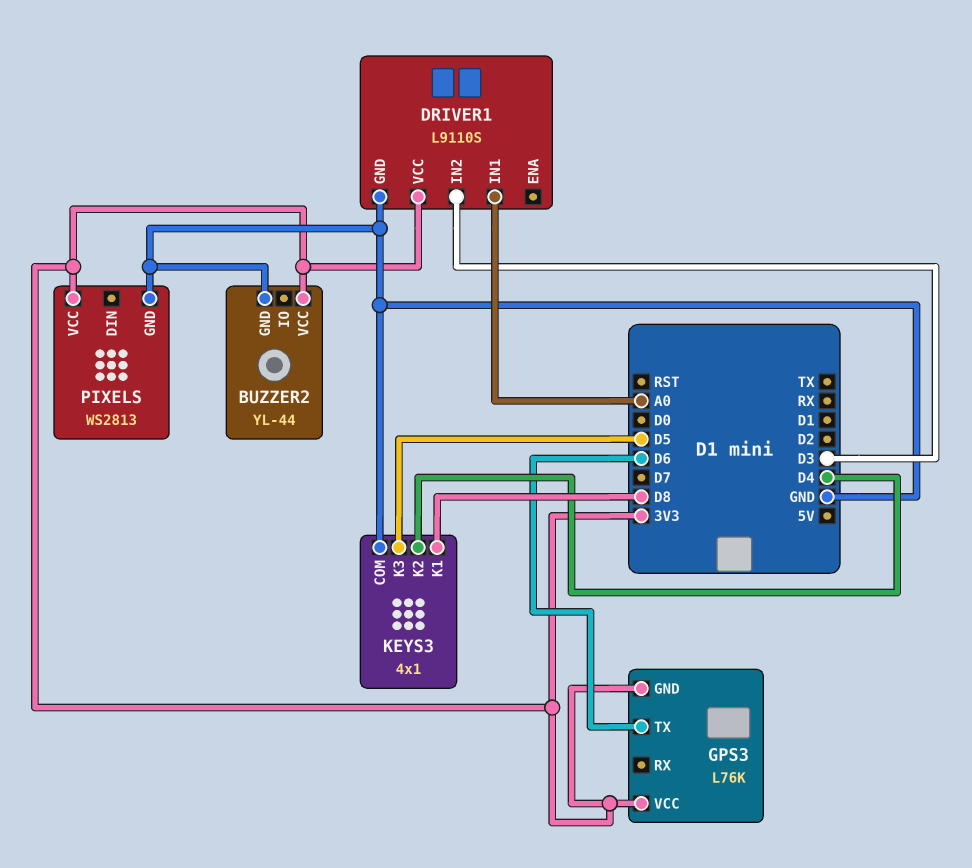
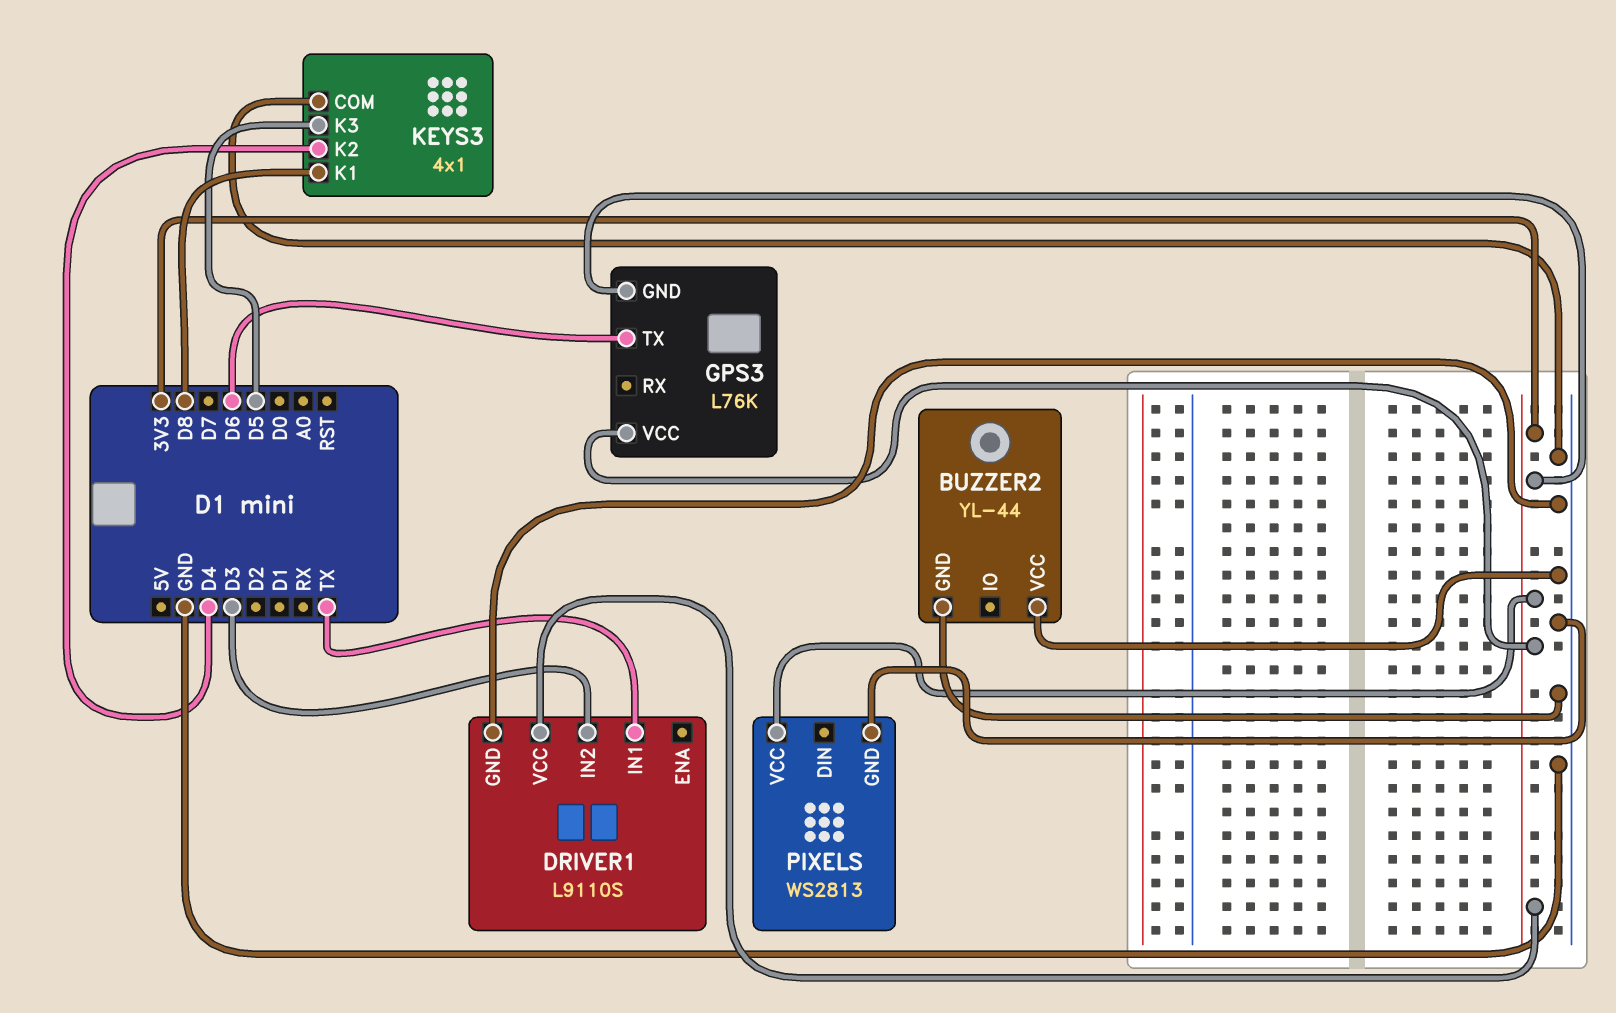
BUZZER2 pin VCC: 3V3 -> GND
DRIVER1 pin IN1: A0 -> TX

